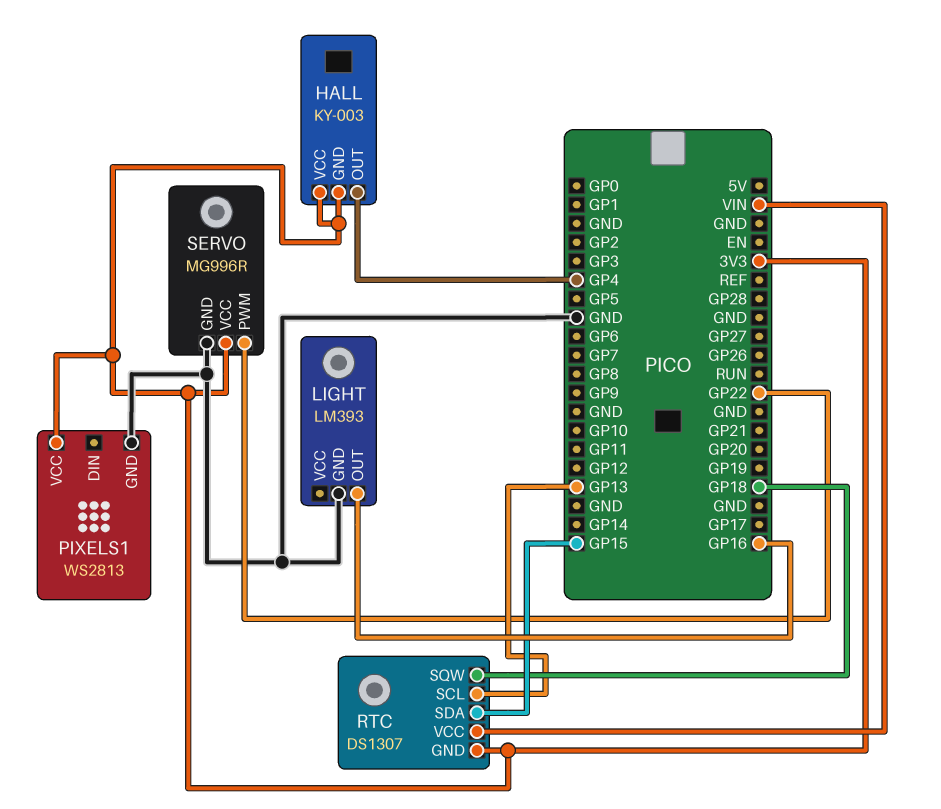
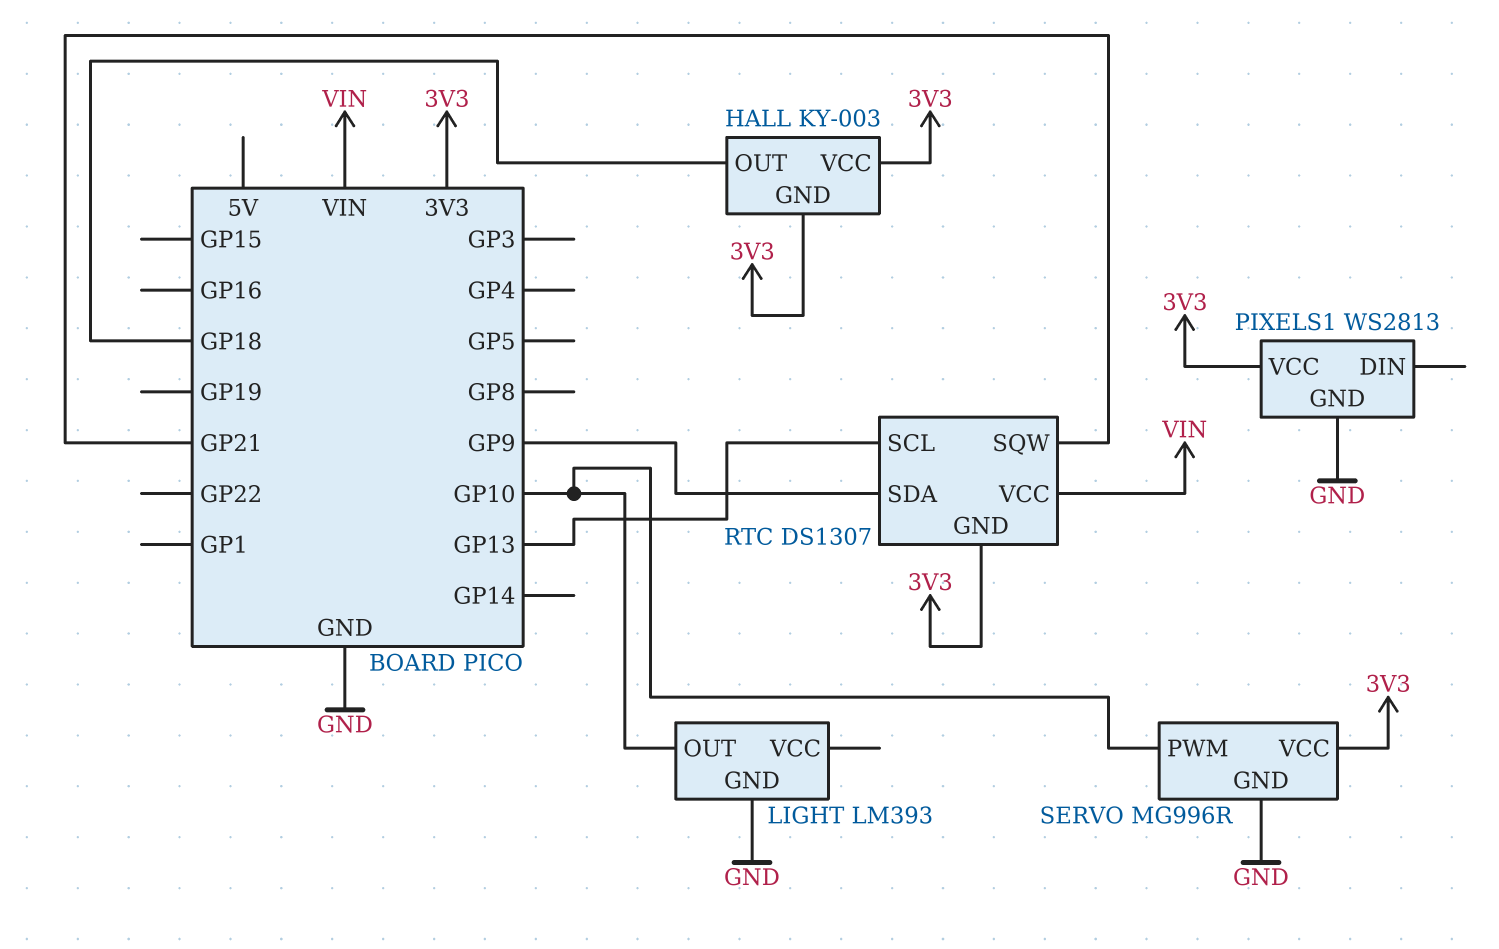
HALL pin OUT: GP4 -> GP18
LIGHT pin OUT: GP16 -> GP10
RTC pin SDA: GP15 -> GP9
RTC pin SQW: GP18 -> GP21
SERVO pin PWM: GP22 -> GP10

